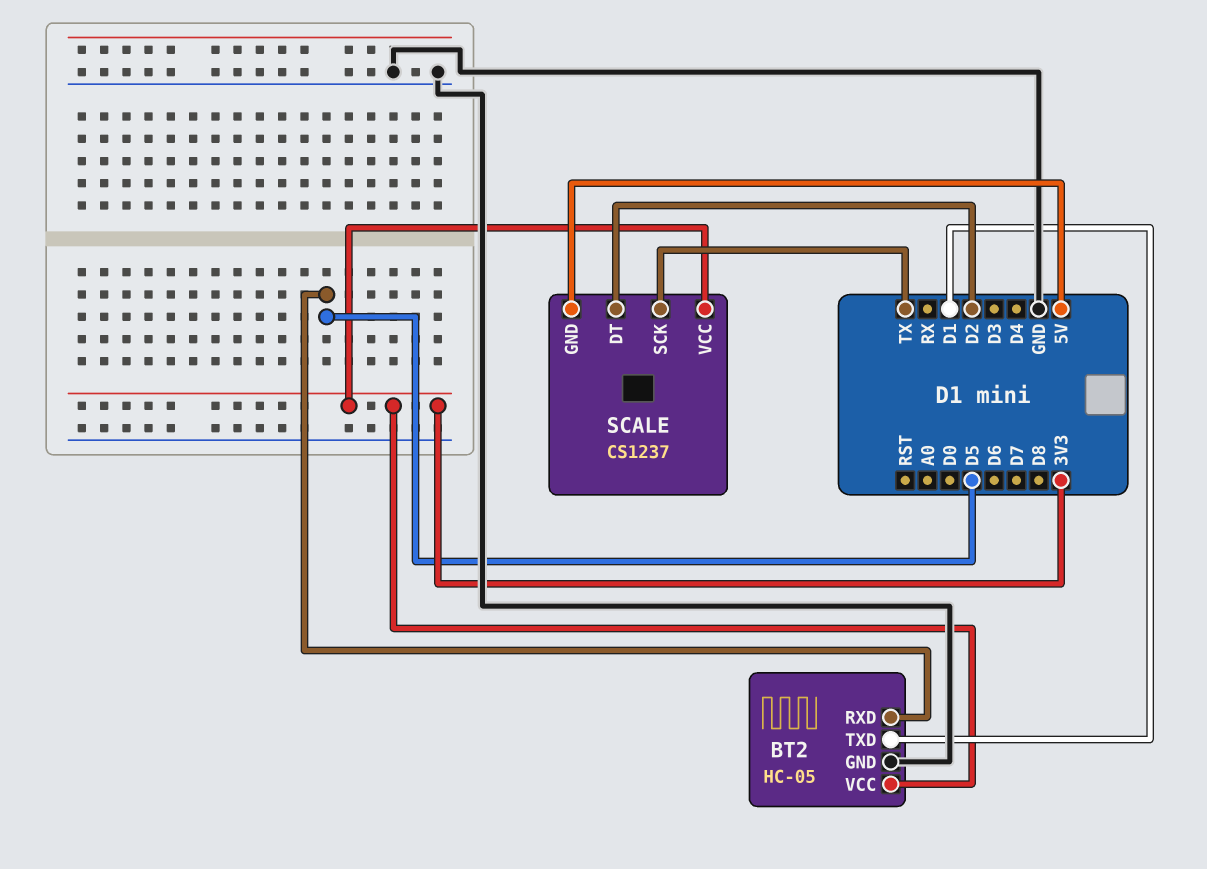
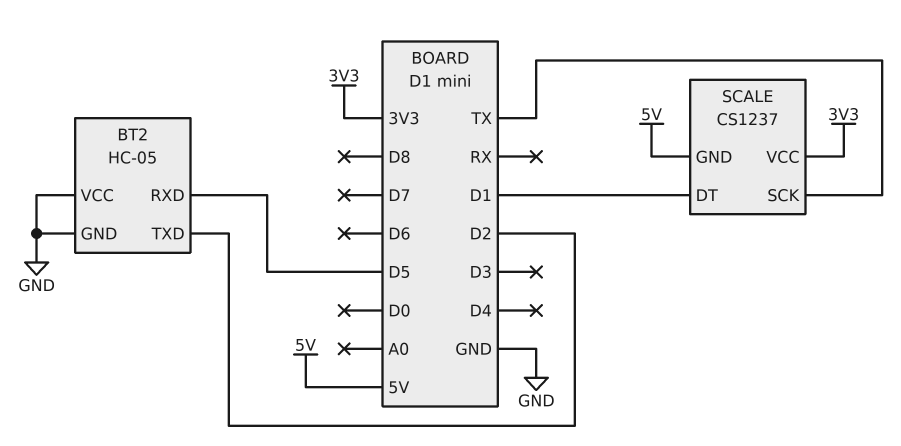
BT2 pin TXD: D1 -> D2
BT2 pin VCC: 3V3 -> GND
SCALE pin DT: D2 -> D1

